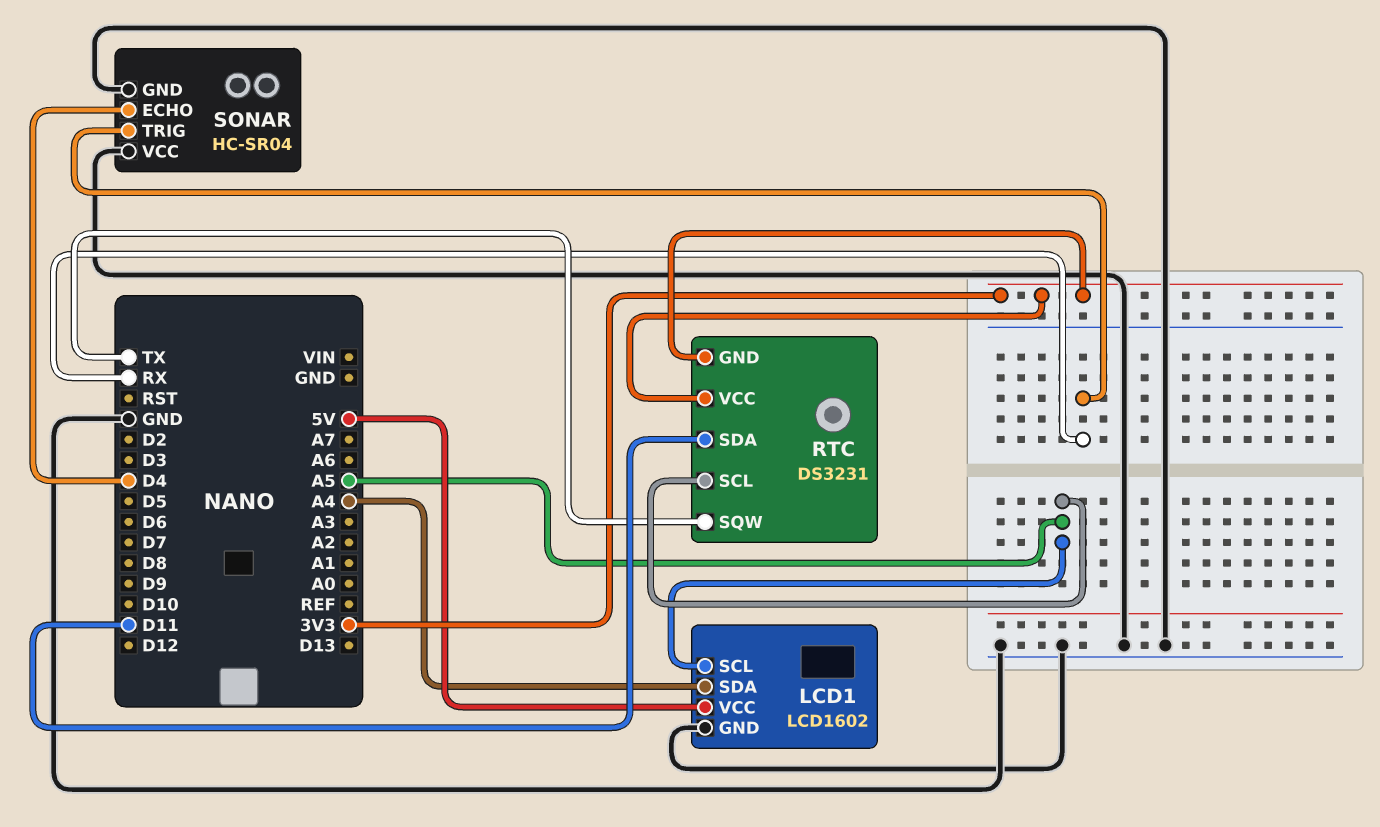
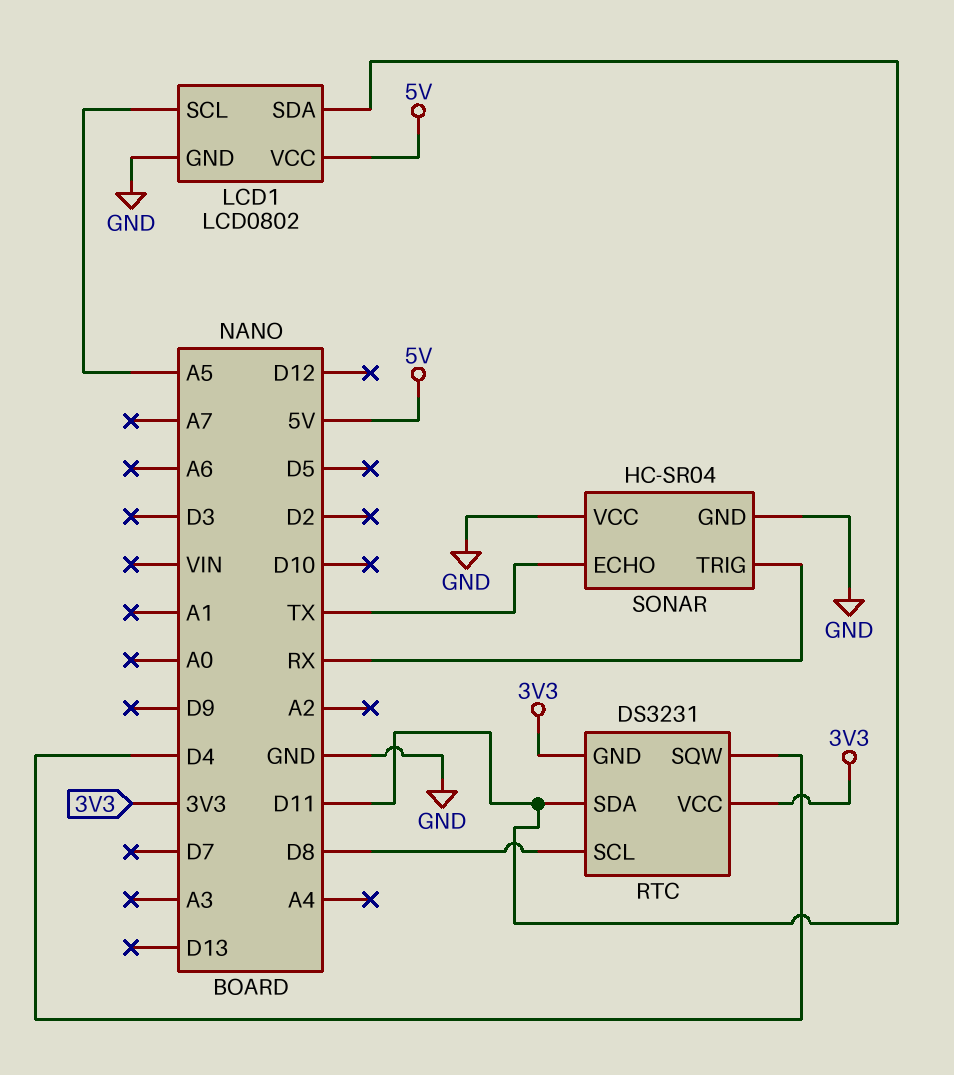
LCD1: LCD1602 -> LCD0802
LCD1 pin SDA: A4 -> D11
RTC pin SCL: A5 -> D8
RTC pin SQW: TX -> D4
SONAR pin ECHO: D4 -> TX

